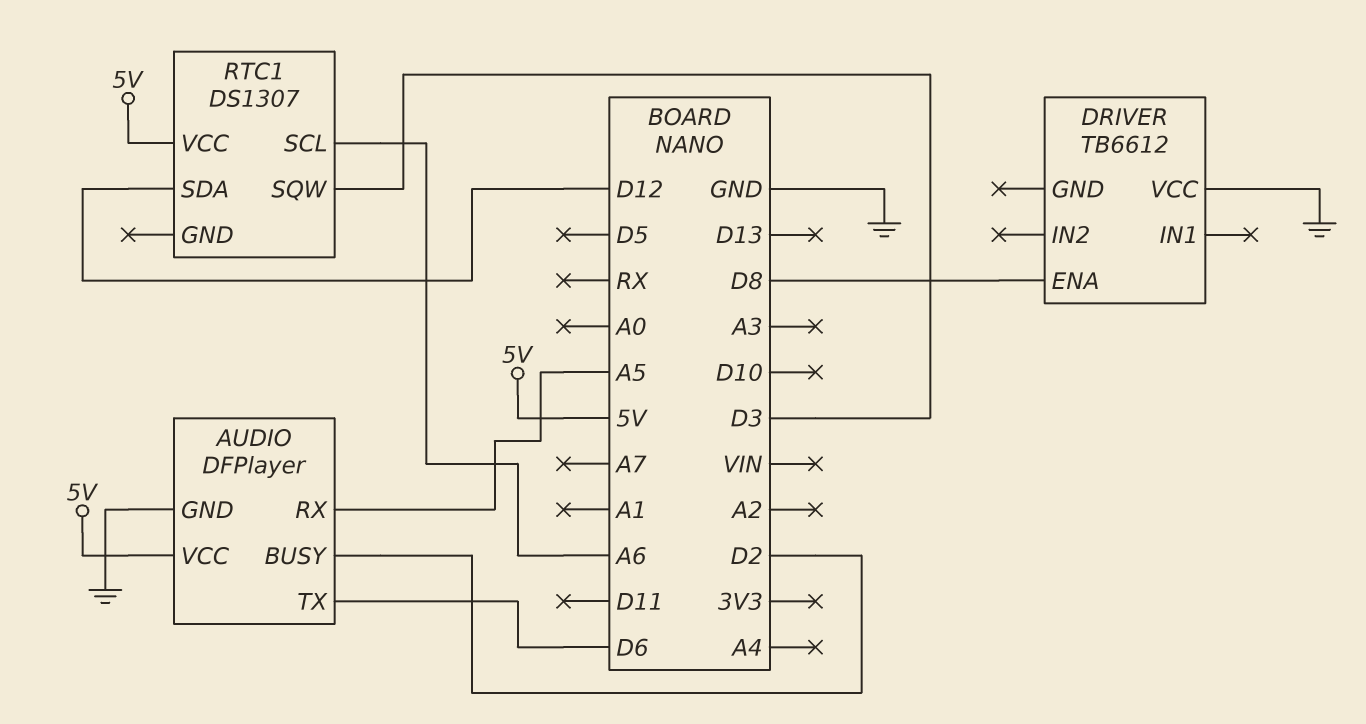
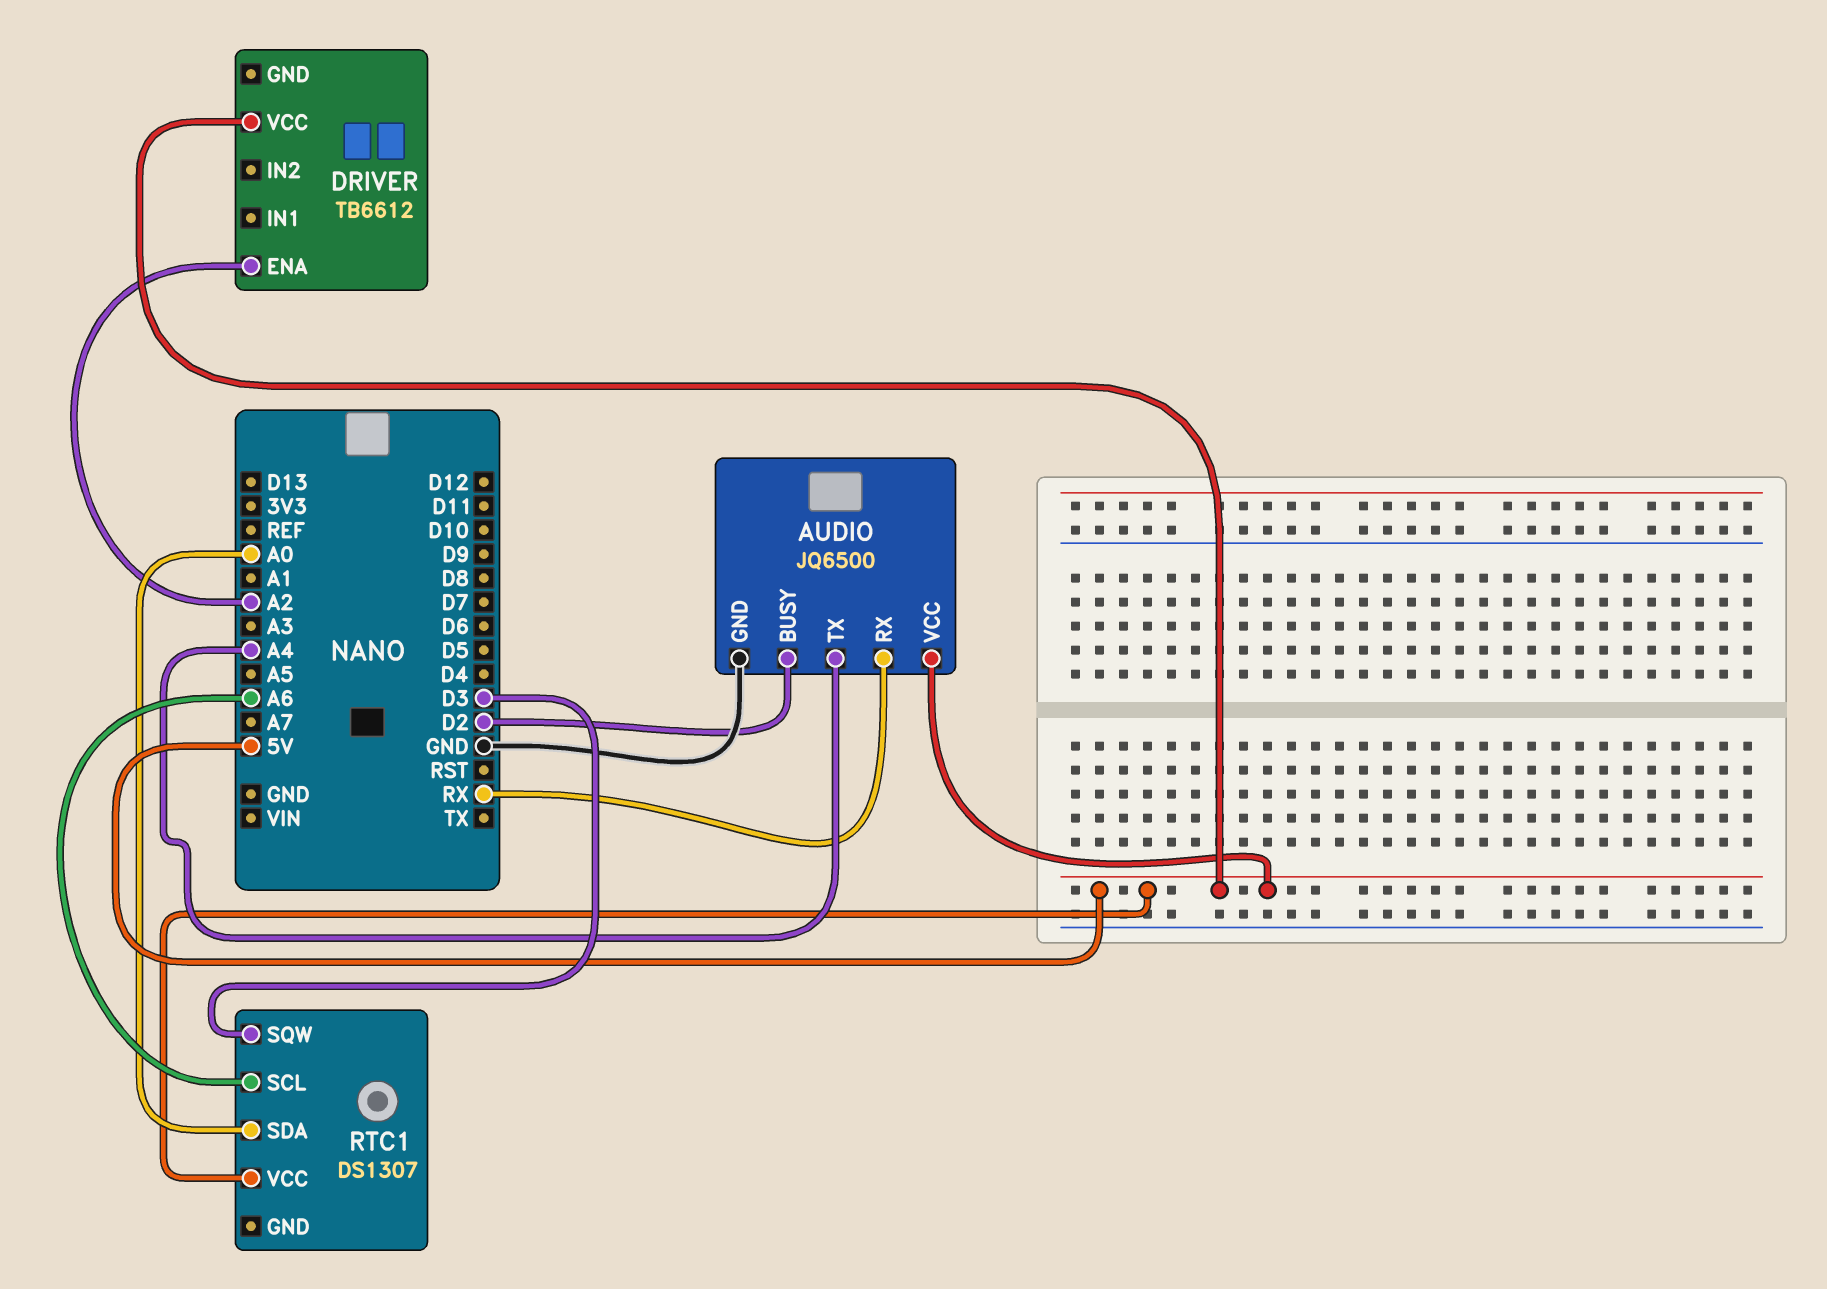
AUDIO: DFPlayer -> JQ6500
AUDIO pin RX: A5 -> RX
AUDIO pin TX: D6 -> A4
DRIVER pin ENA: D8 -> A2
DRIVER pin VCC: GND -> 5V
RTC1 pin SDA: D12 -> A0

